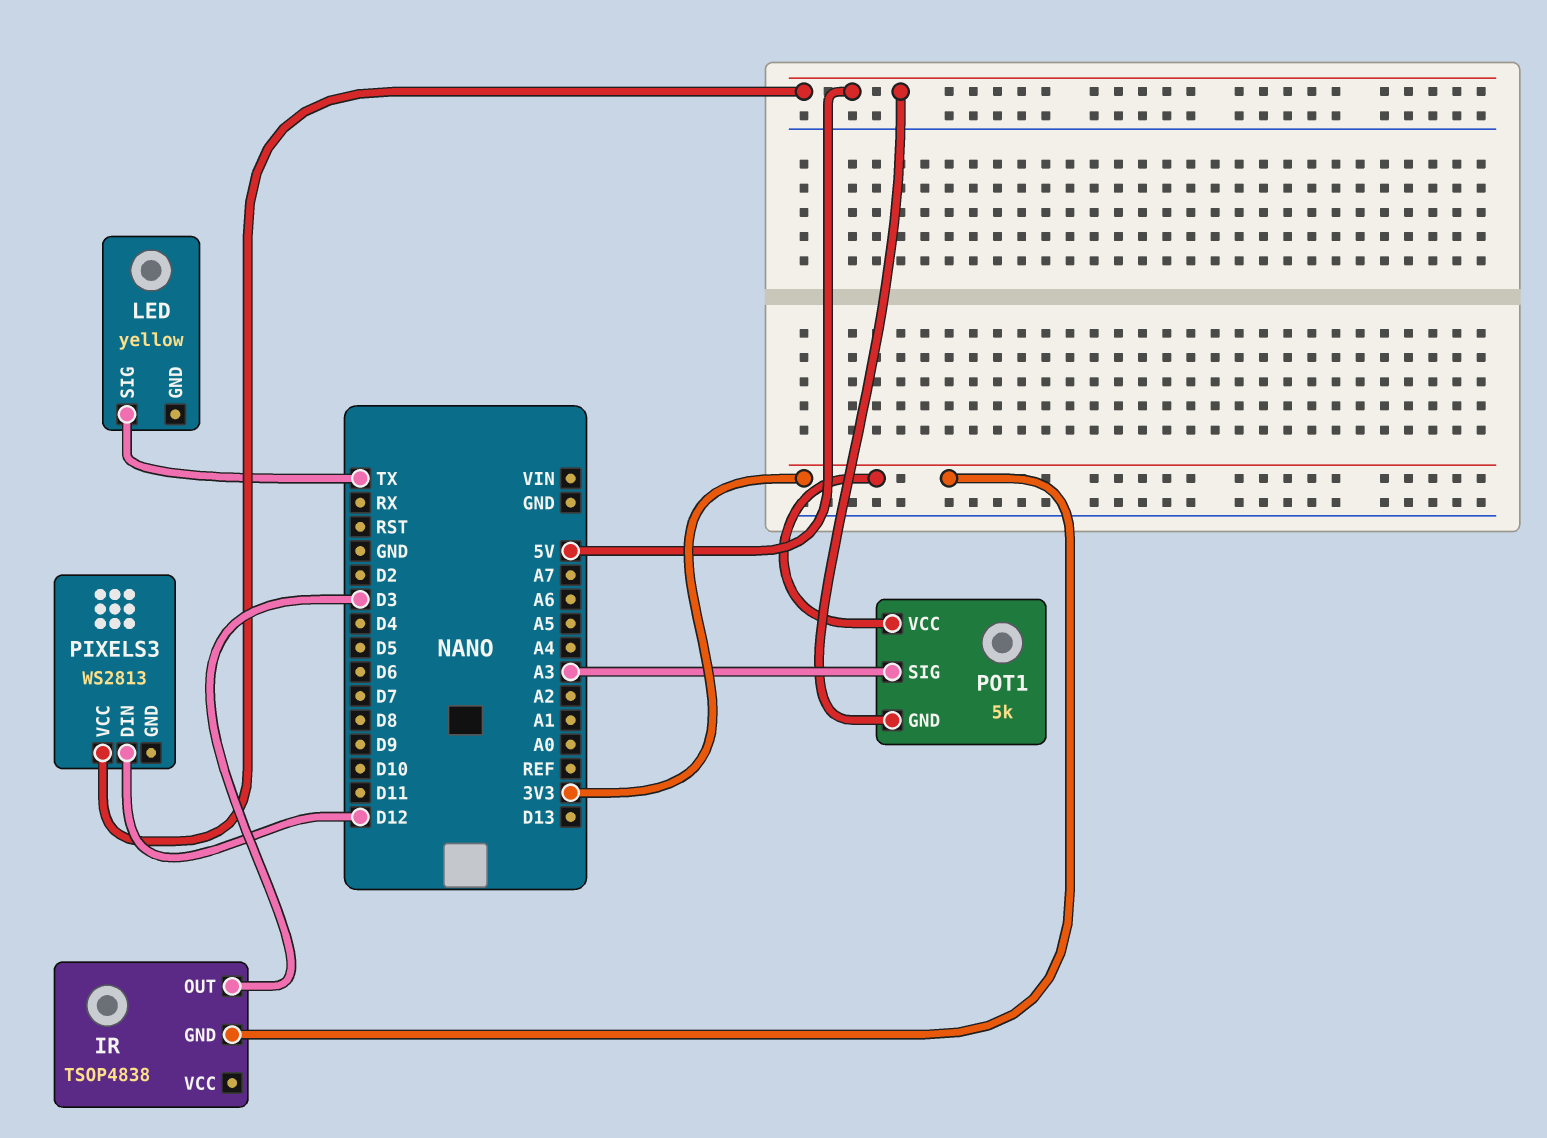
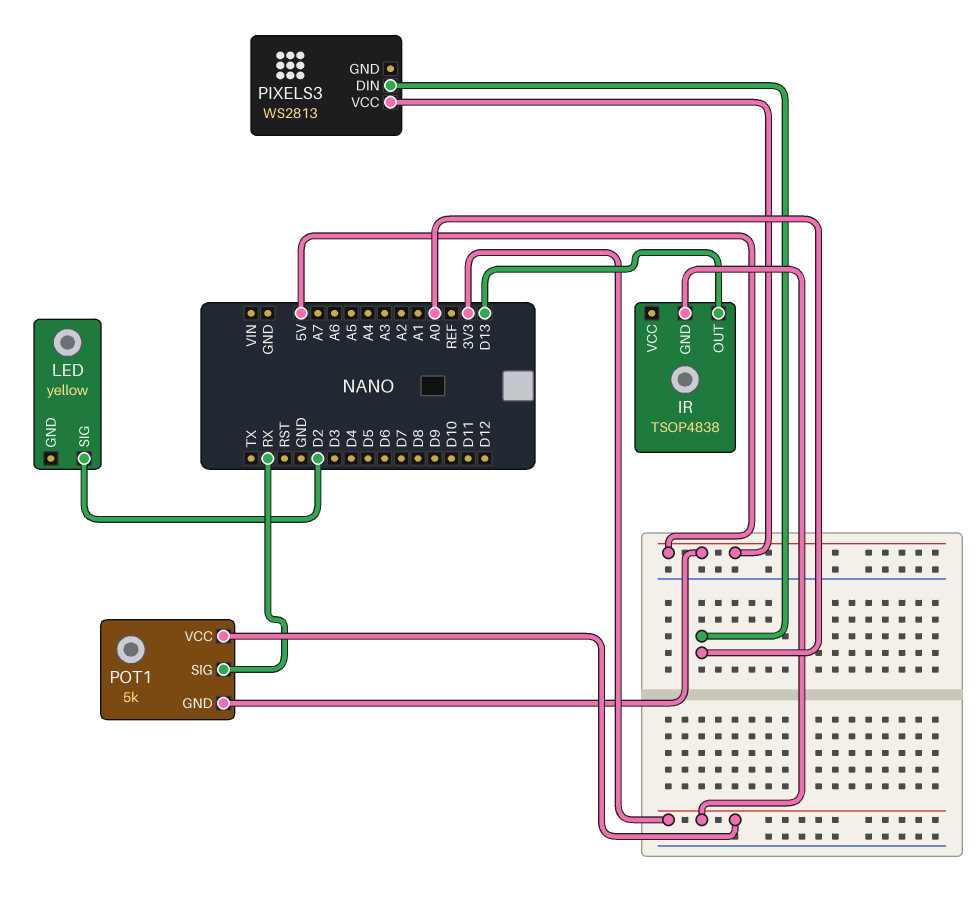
IR pin OUT: D3 -> D13
LED pin SIG: TX -> D2
PIXELS3 pin DIN: D12 -> A0
POT1 pin SIG: A3 -> RX

